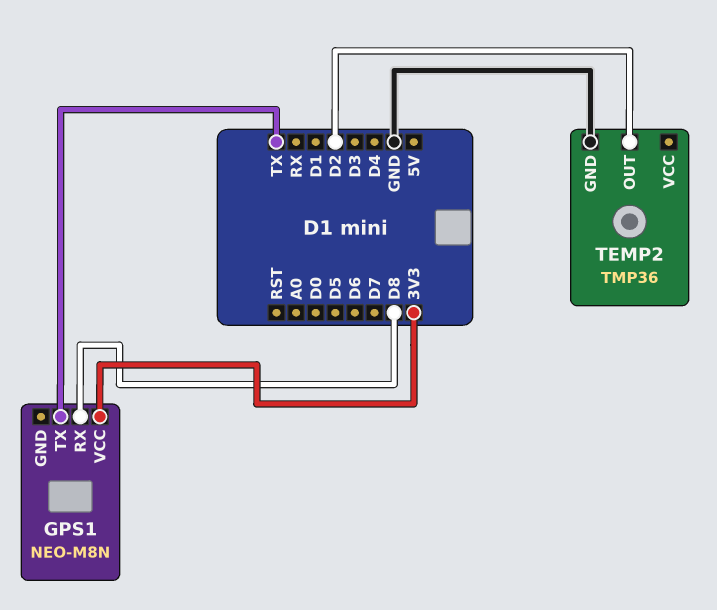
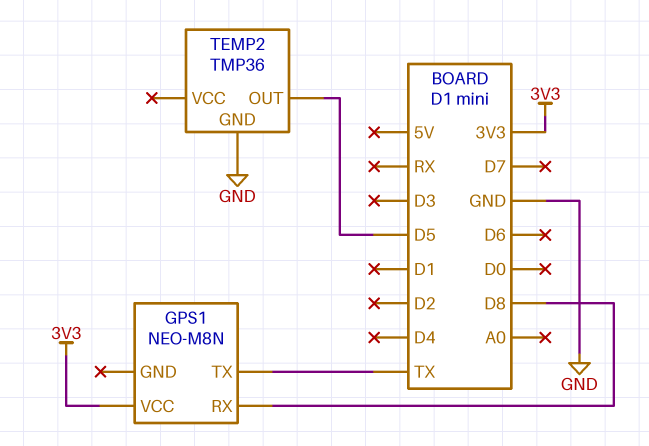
TEMP2 pin OUT: D2 -> D5

